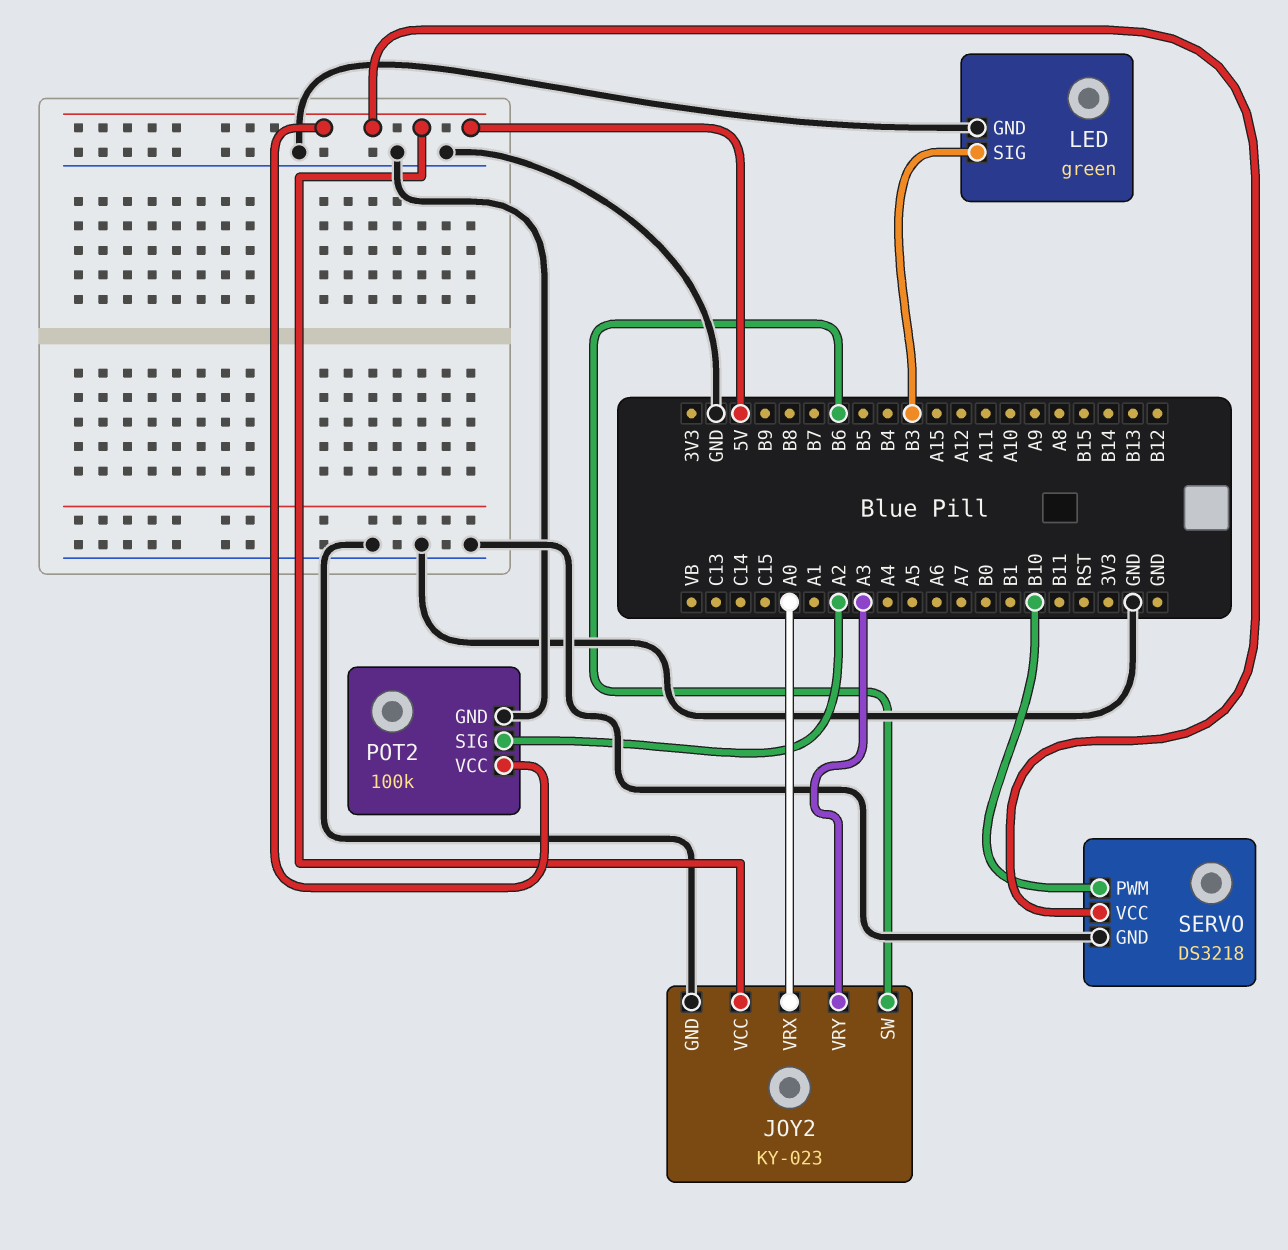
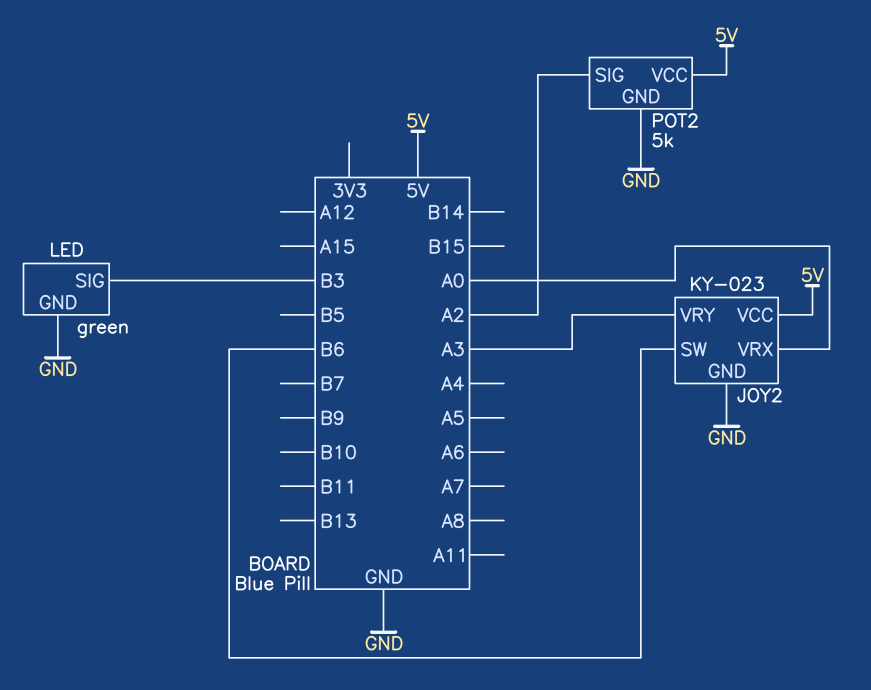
POT2: 100k -> 5k
SERVO: DS3218 -> none
SERVO pin GND: GND -> none
SERVO pin PWM: B10 -> none
SERVO pin VCC: 5V -> none

